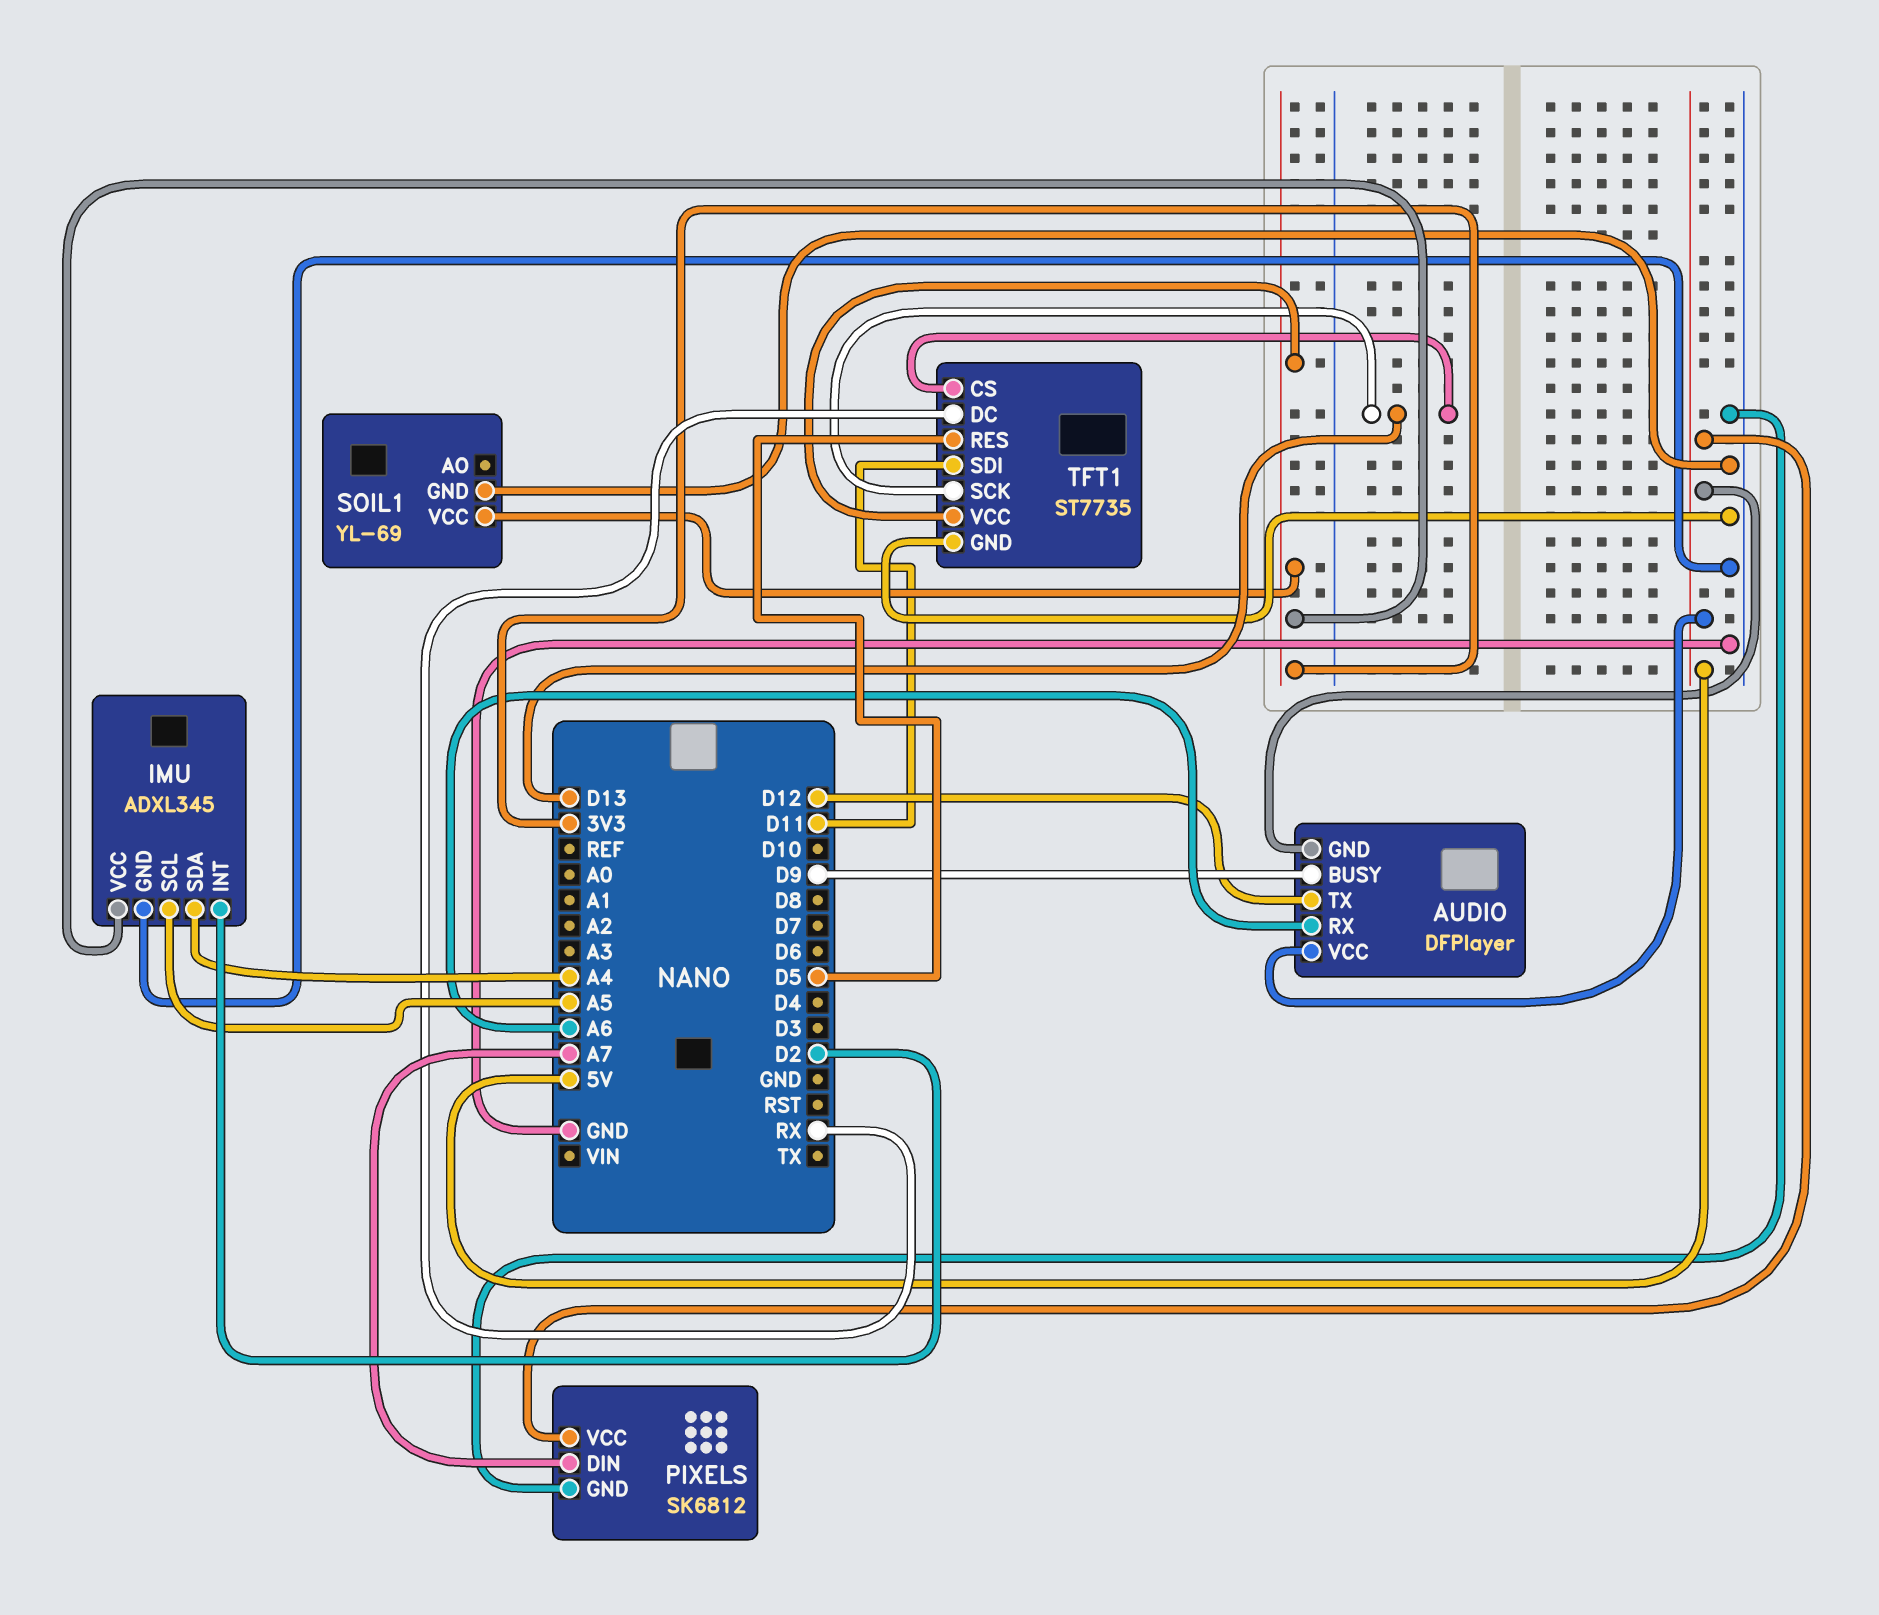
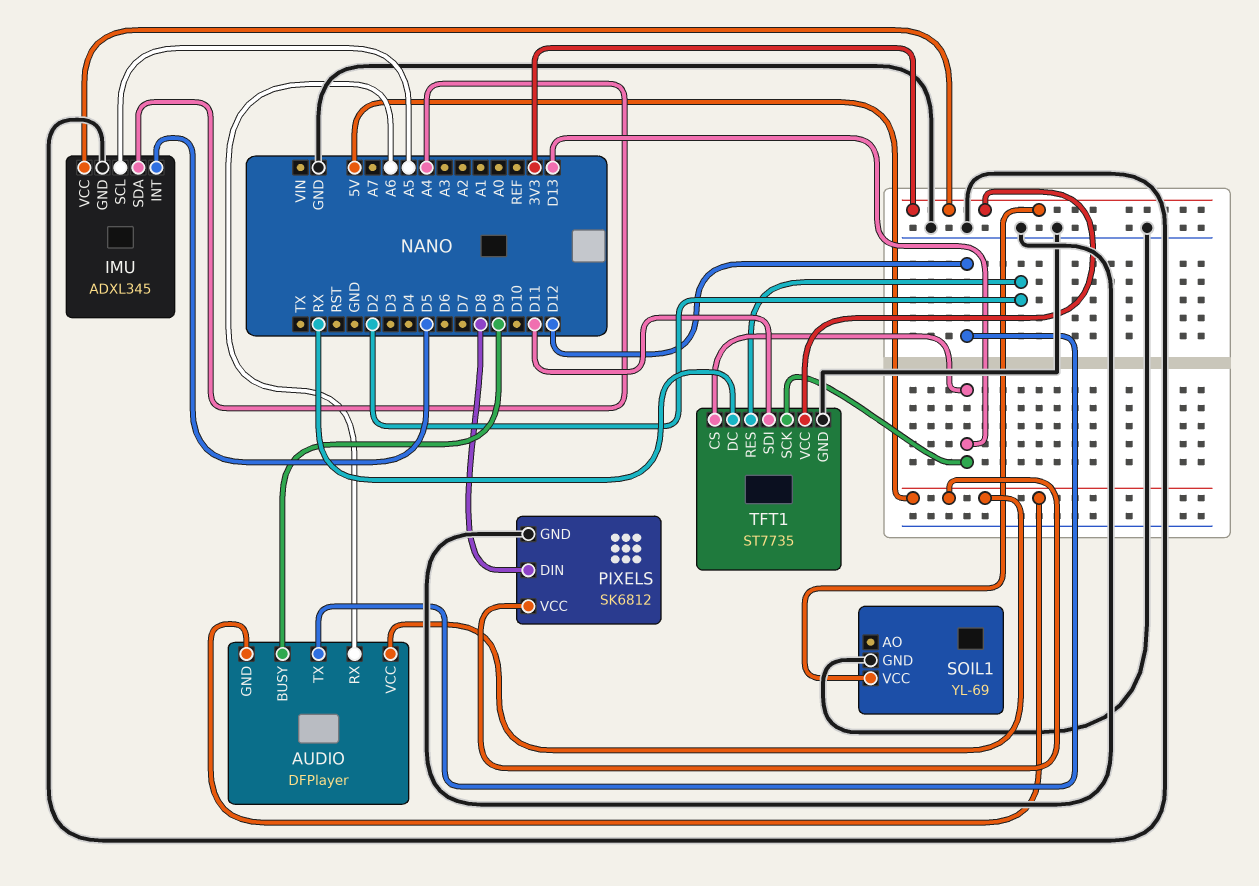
IMU pin INT: D2 -> D5
PIXELS pin DIN: A7 -> D8
TFT1 pin RES: D5 -> D2

